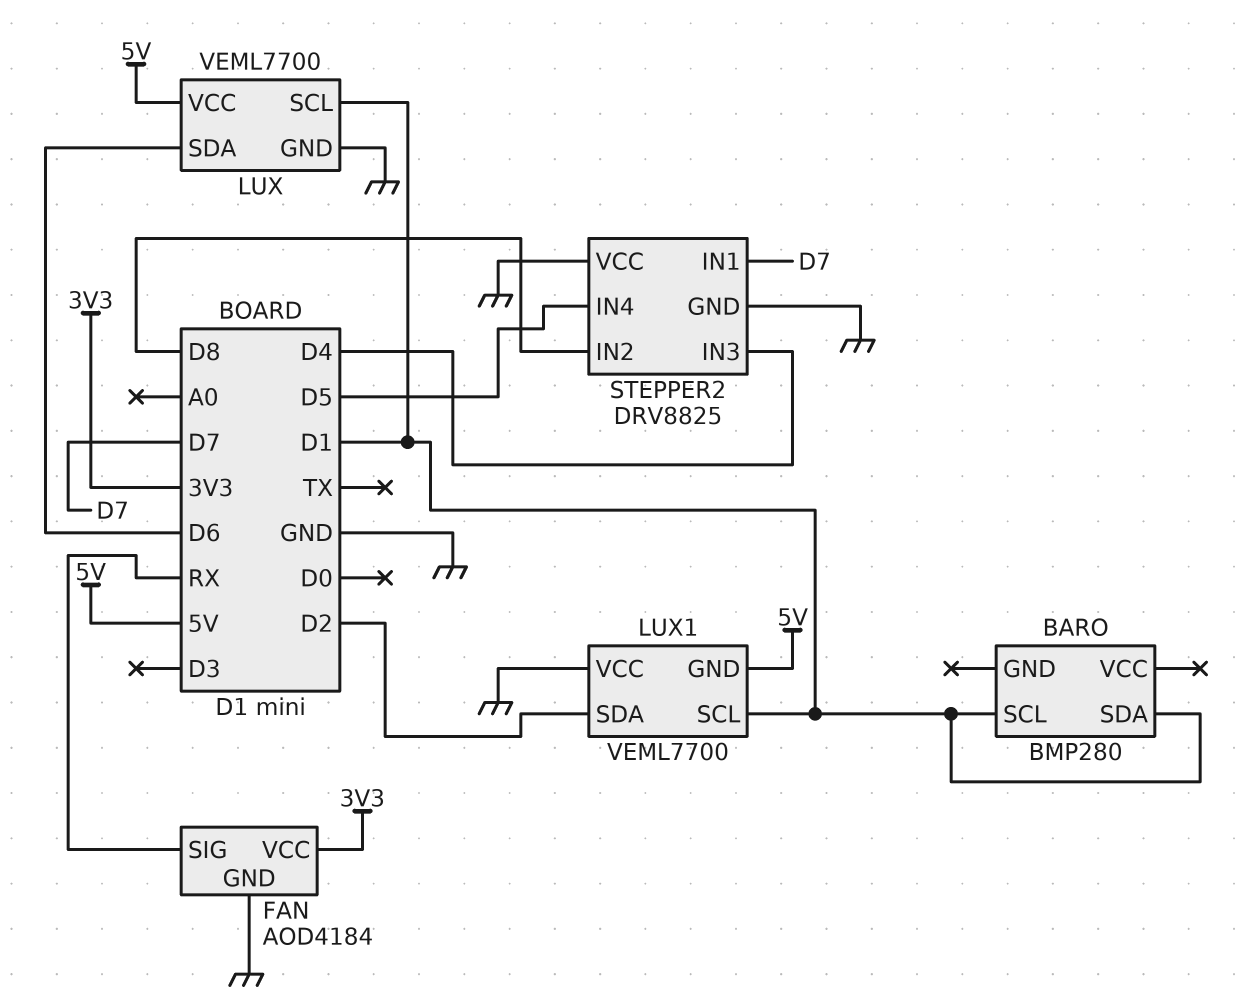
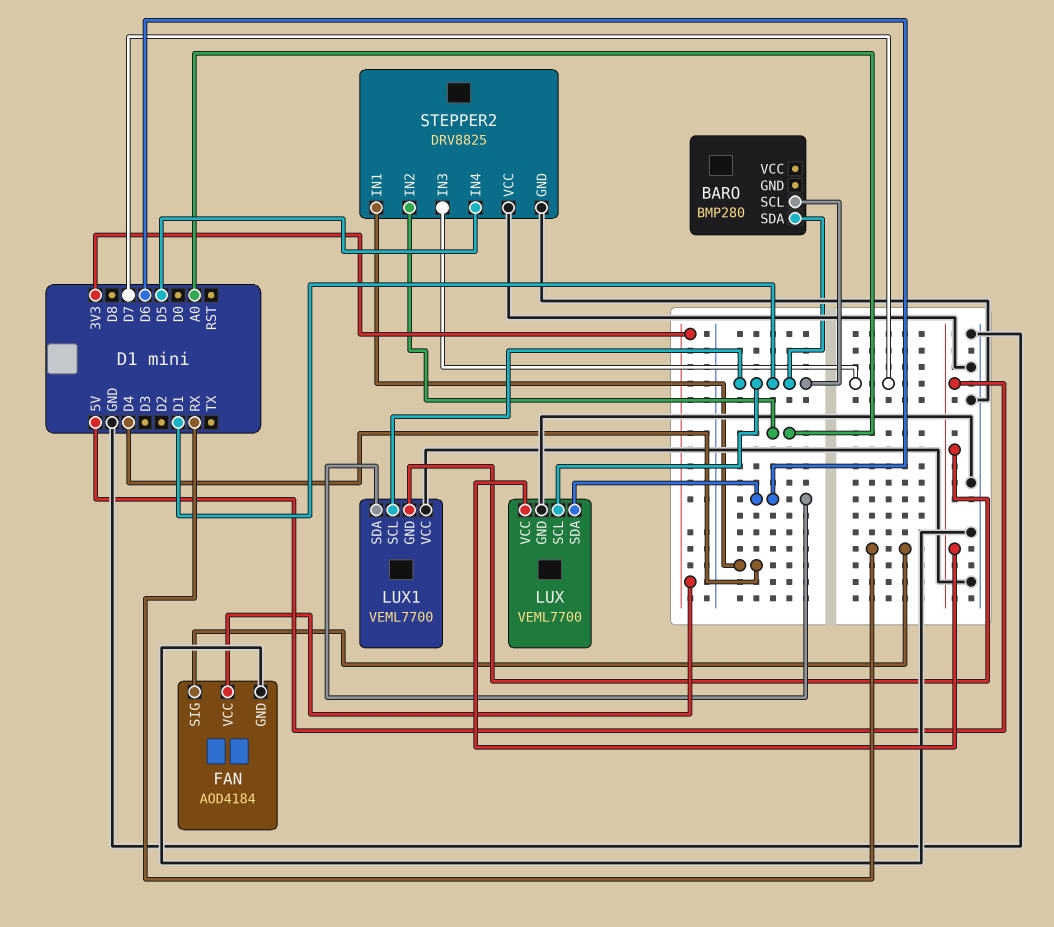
LUX1 pin SDA: D2 -> D6
STEPPER2 pin IN1: D7 -> D4
STEPPER2 pin IN2: D8 -> A0
STEPPER2 pin IN3: D4 -> D7

